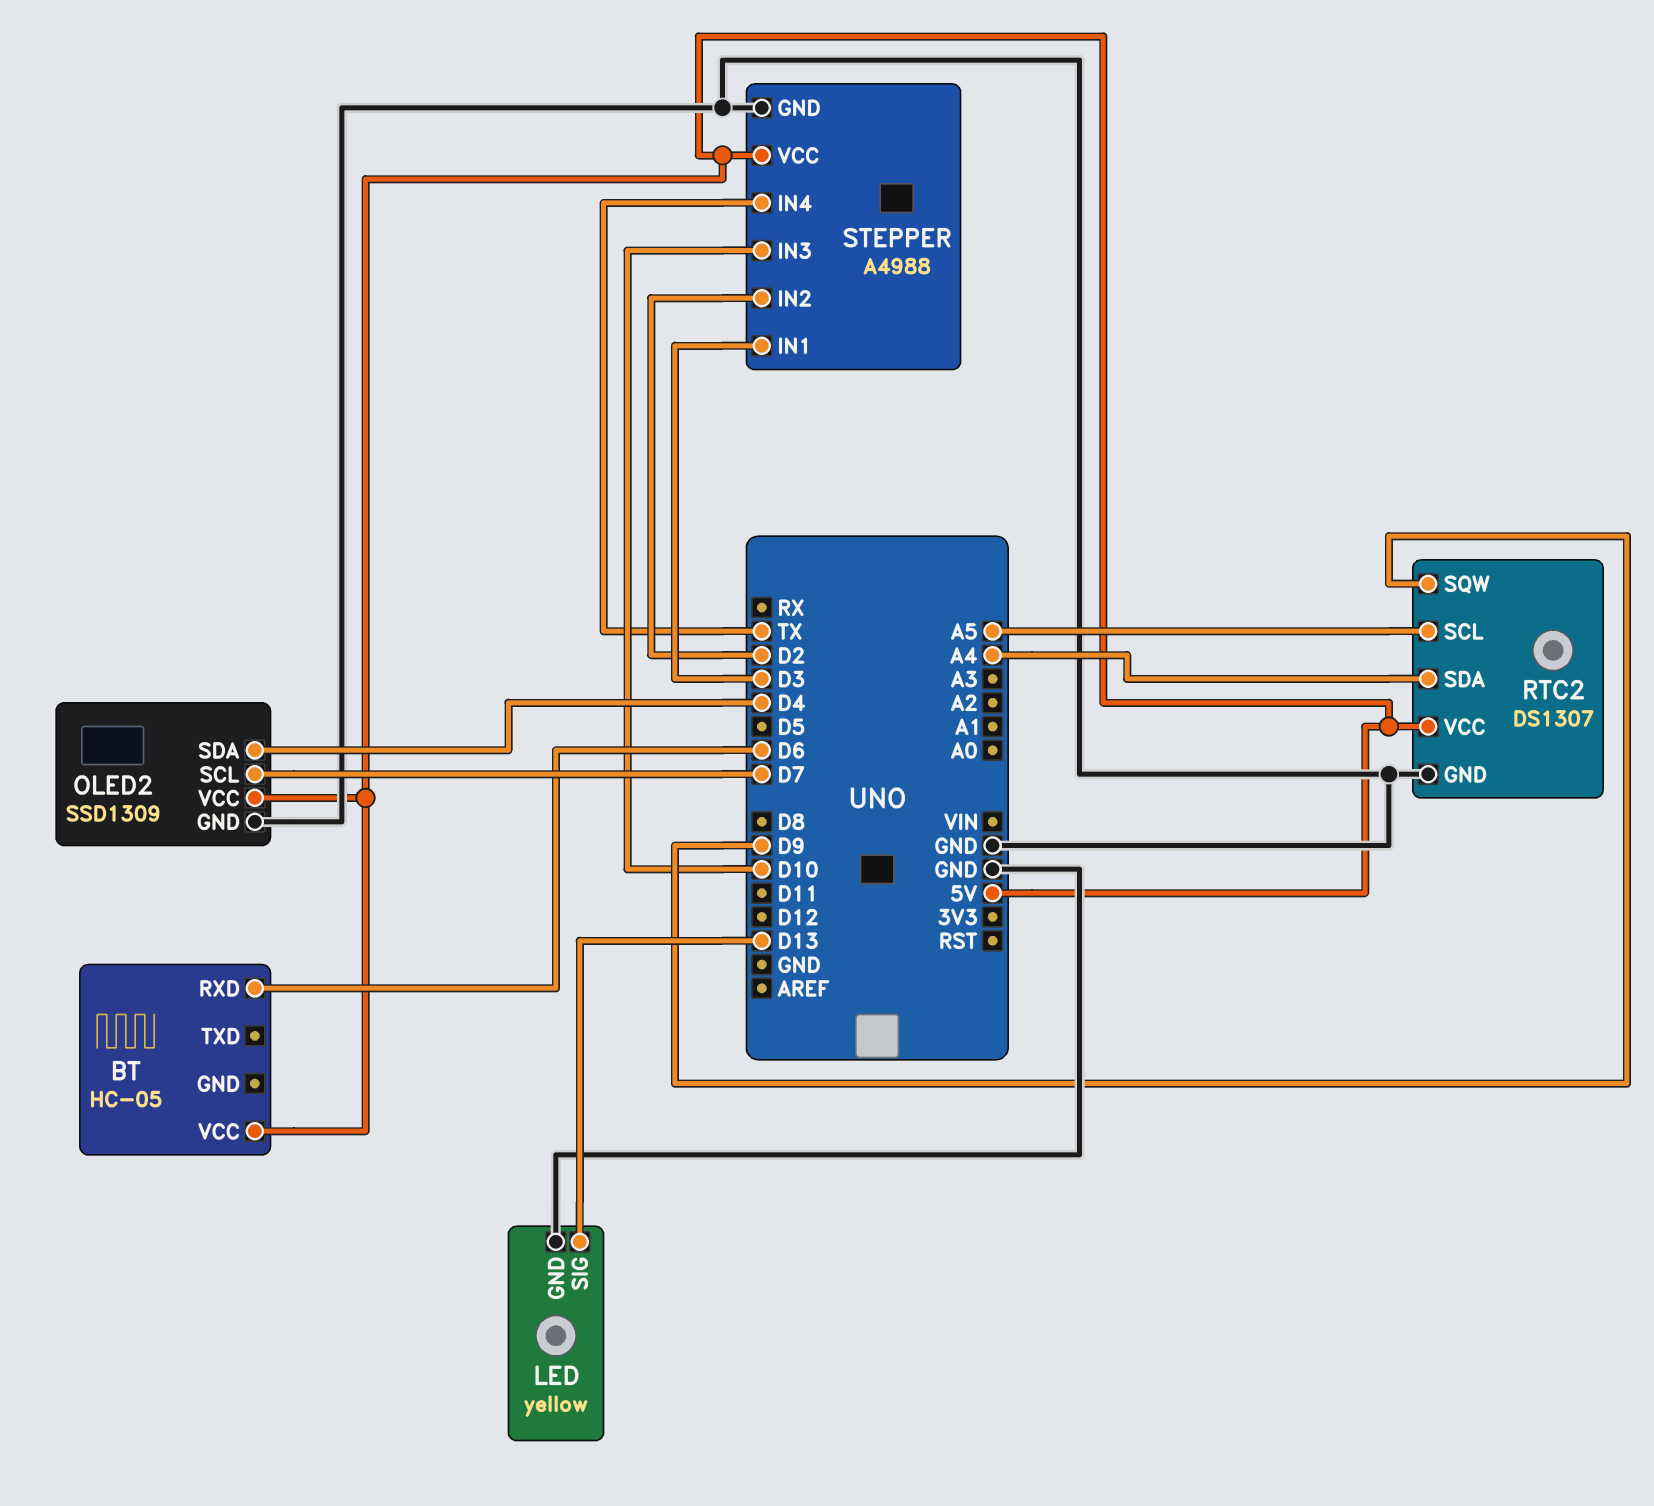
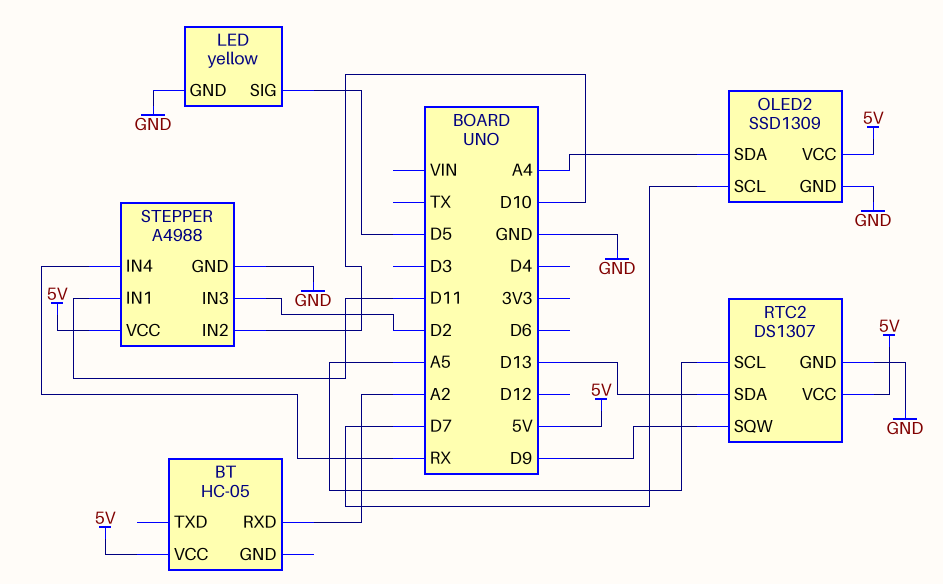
BT pin RXD: D6 -> A2
LED pin SIG: D13 -> D5
OLED2 pin SDA: D4 -> A4
RTC2 pin SDA: A4 -> D13
STEPPER pin IN1: D3 -> D11
STEPPER pin IN2: D2 -> D10
STEPPER pin IN3: D10 -> D2
STEPPER pin IN4: TX -> RX

